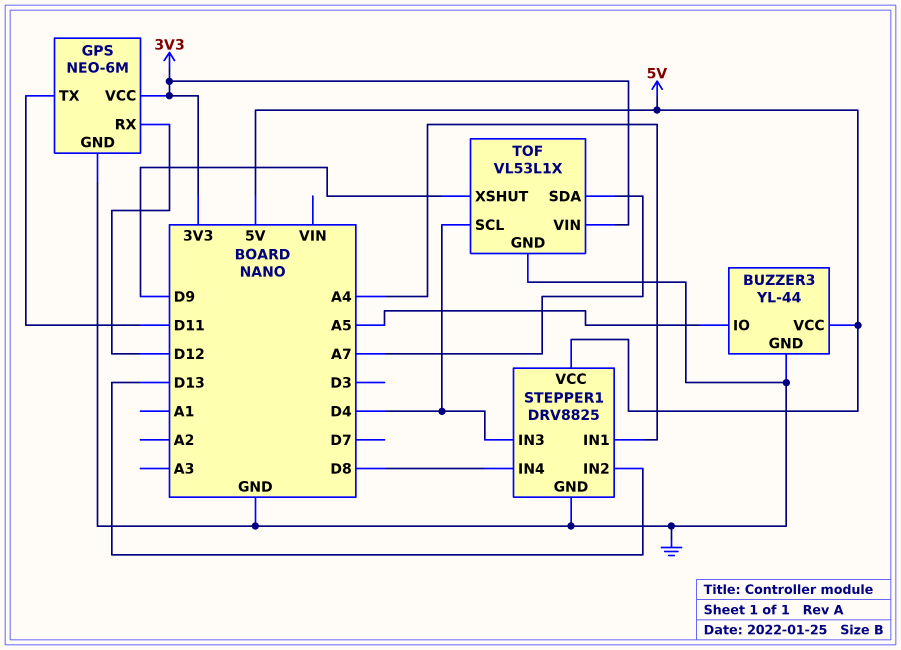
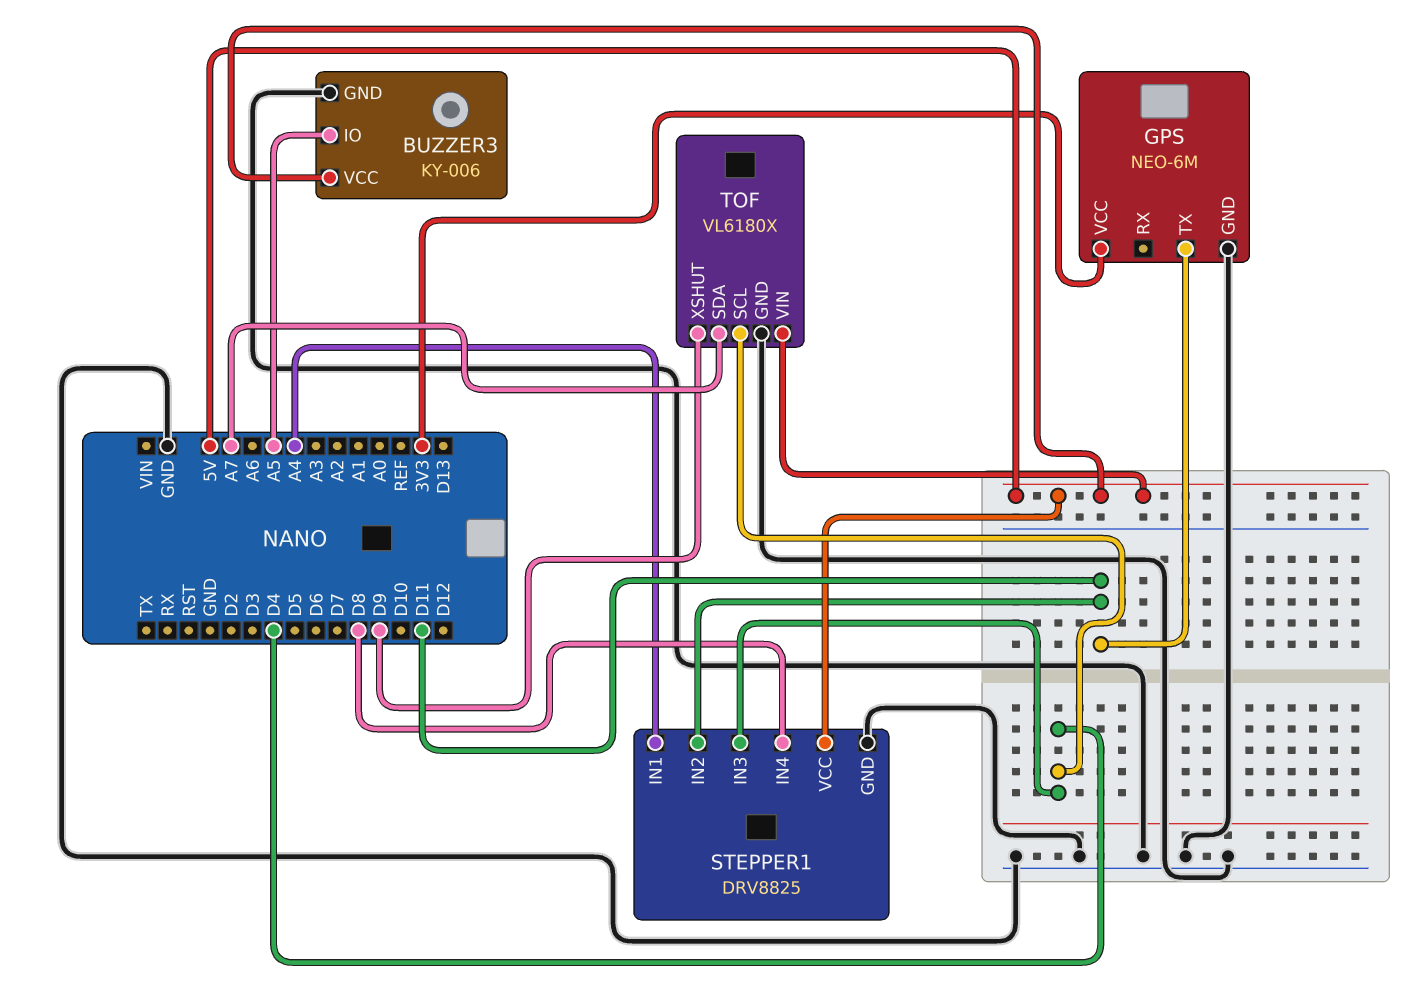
BUZZER3: YL-44 -> KY-006
GPS pin RX: D12 -> none
STEPPER1 pin IN2: D13 -> D11
TOF: VL53L1X -> VL6180X
TOF pin VIN: 3V3 -> 5V

